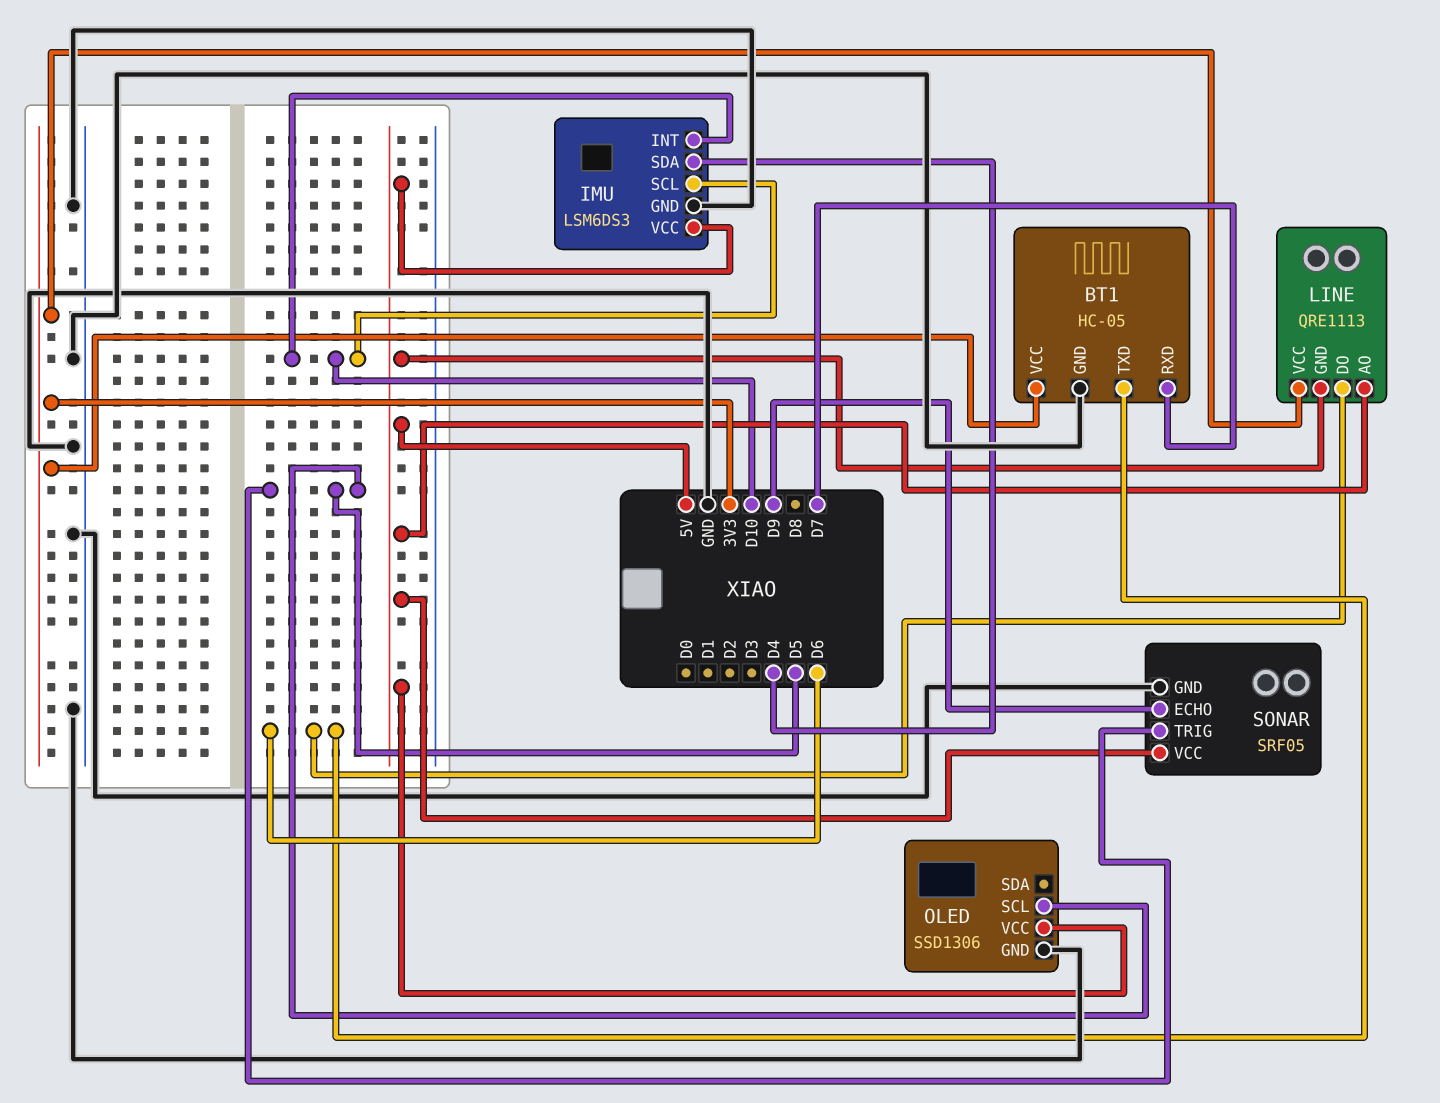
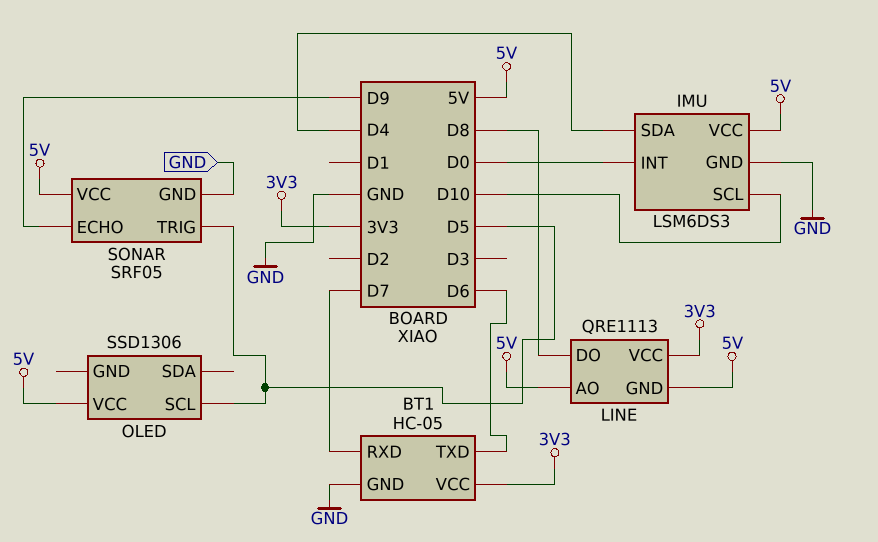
IMU pin INT: D10 -> D0
LINE pin DO: D6 -> D8
OLED pin GND: GND -> none

